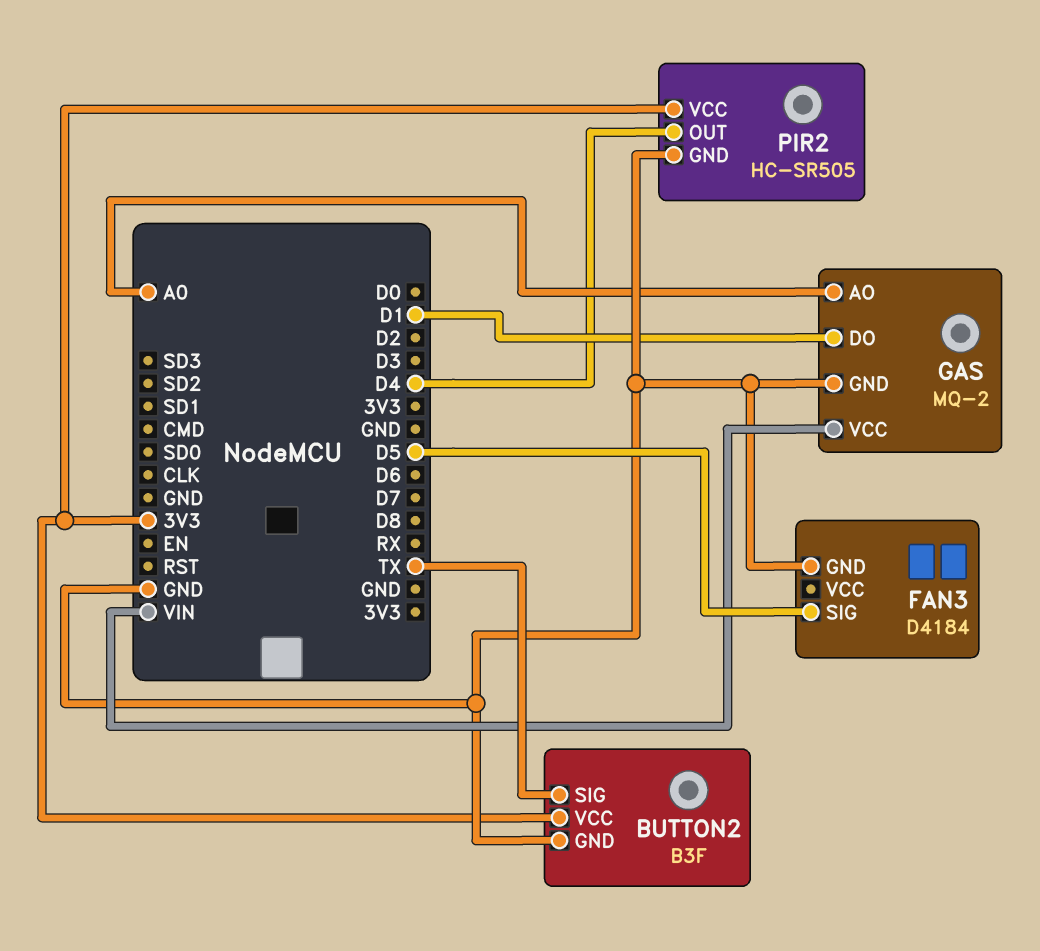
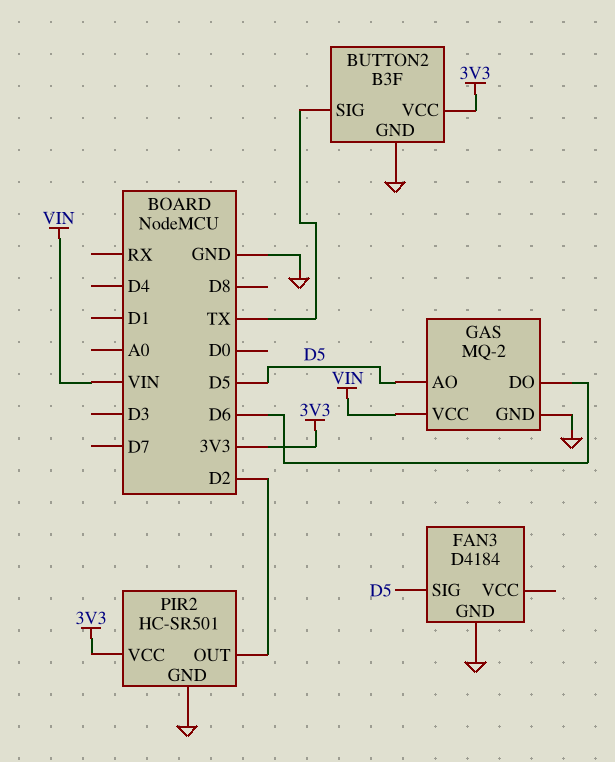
GAS pin AO: A0 -> D5
GAS pin DO: D1 -> D6
PIR2: HC-SR505 -> HC-SR501
PIR2 pin OUT: D4 -> D2

